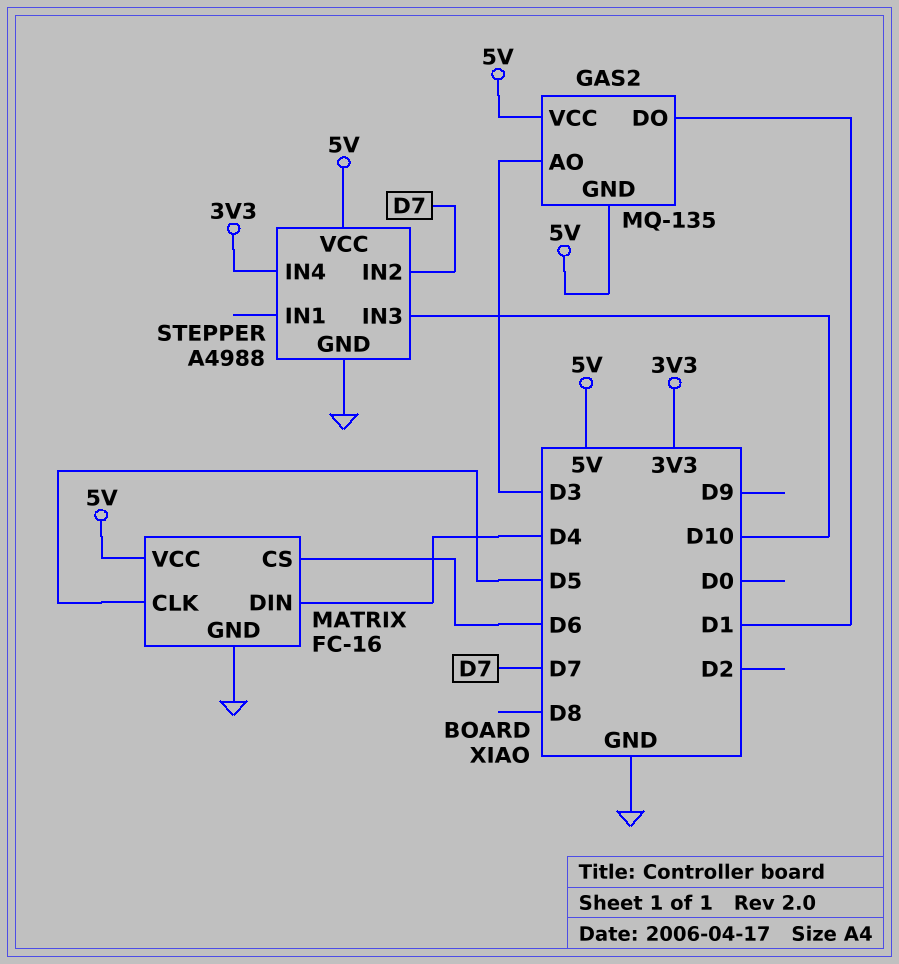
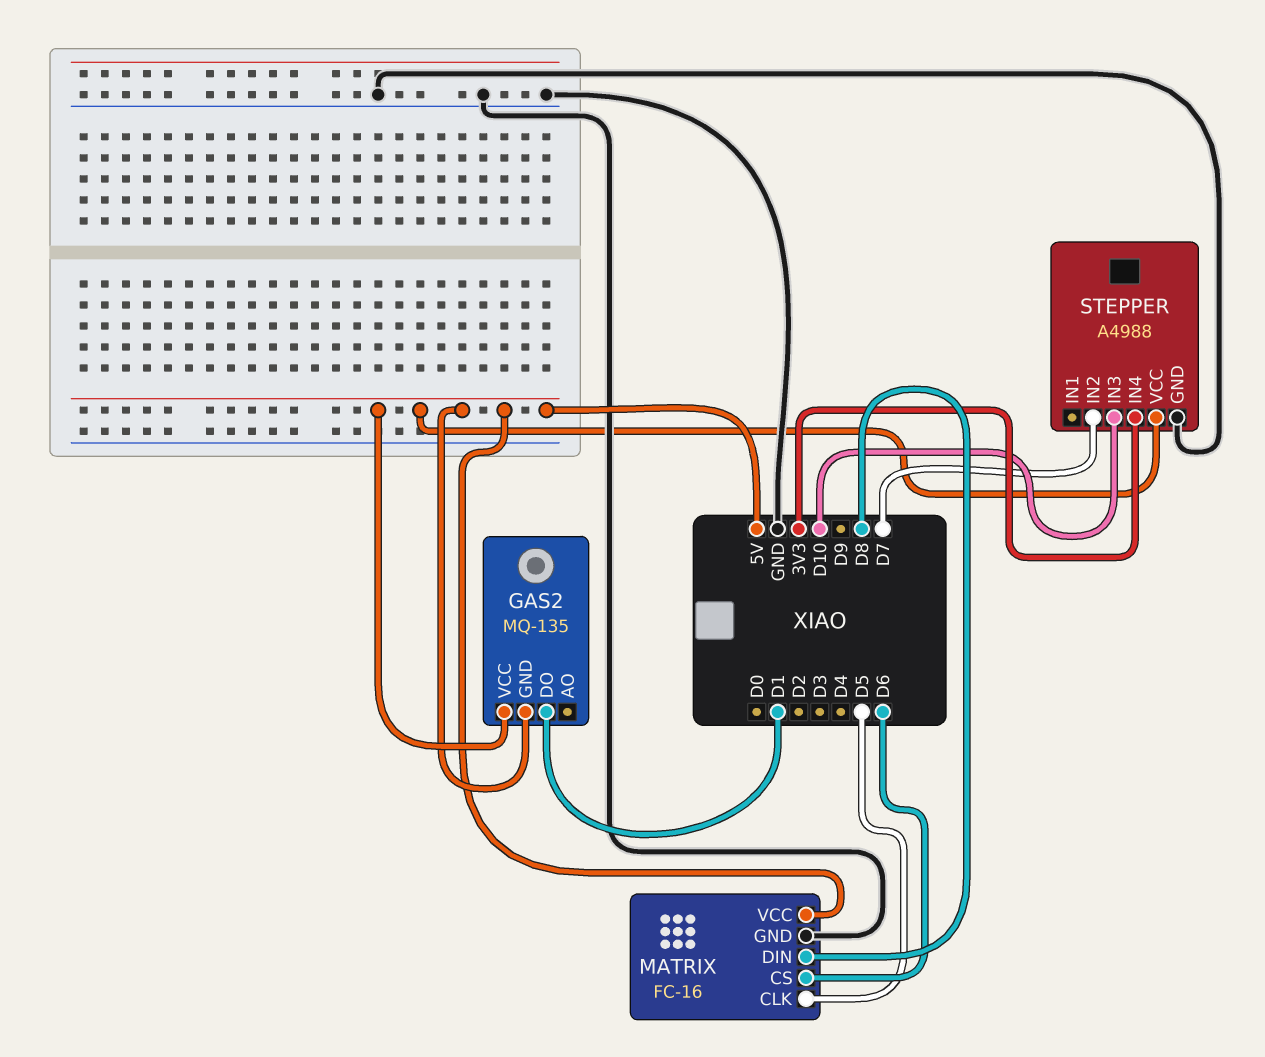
GAS2 pin AO: D3 -> none
MATRIX pin DIN: D4 -> D8

